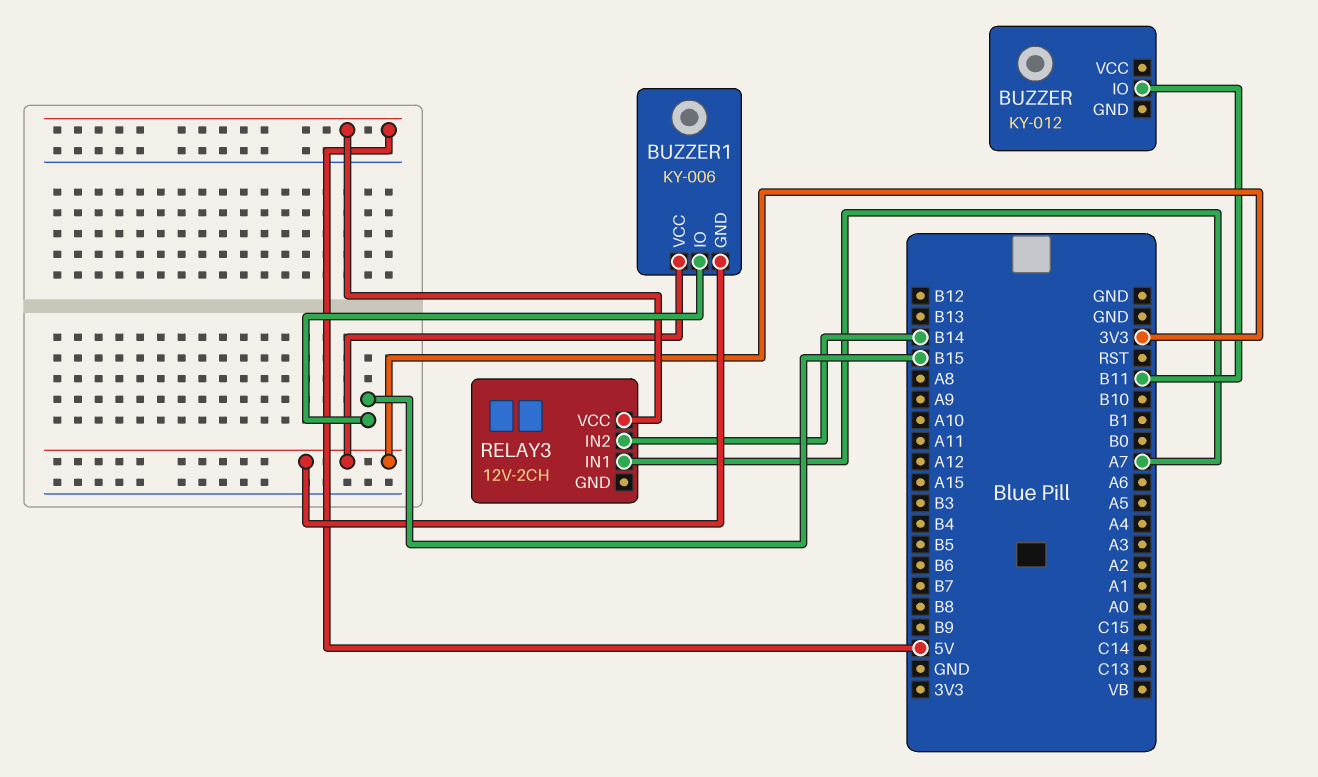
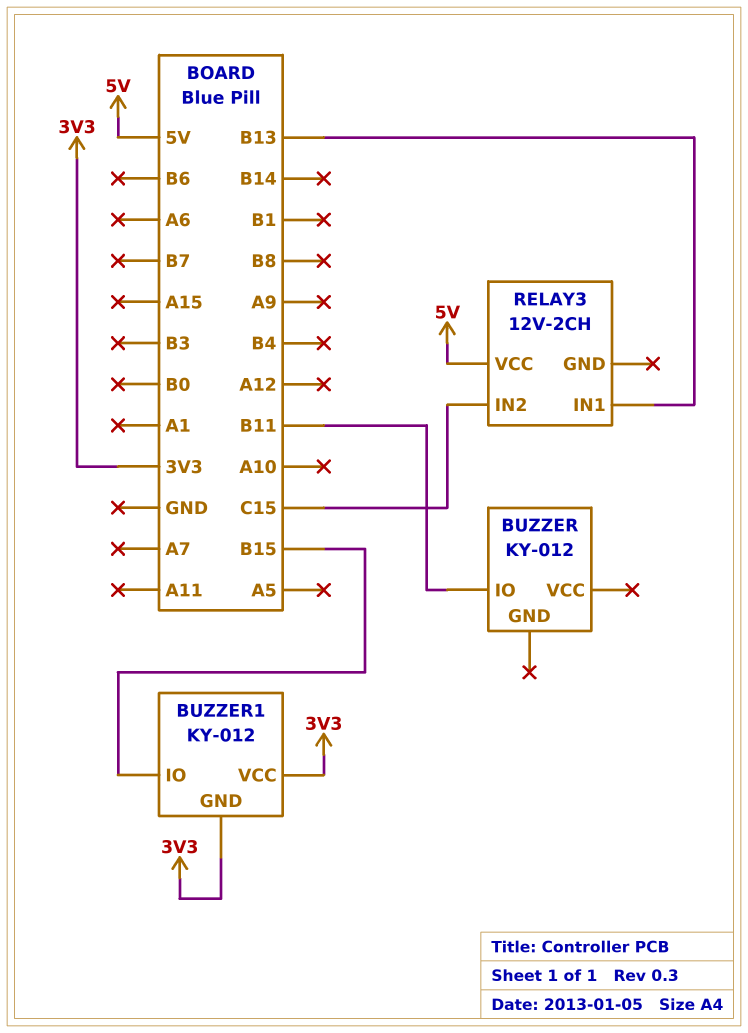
BUZZER1: KY-006 -> KY-012
RELAY3 pin IN1: A7 -> B13
RELAY3 pin IN2: B14 -> C15

